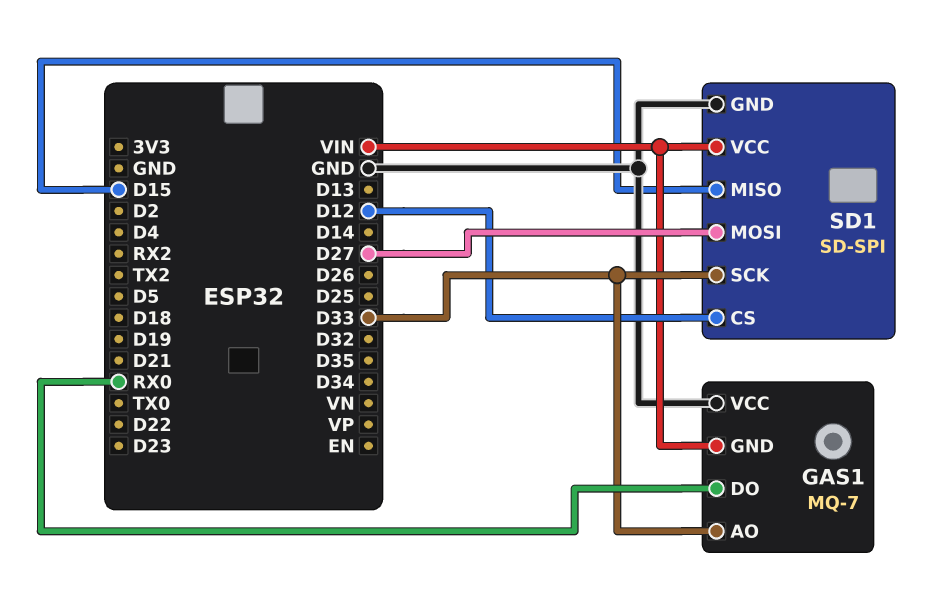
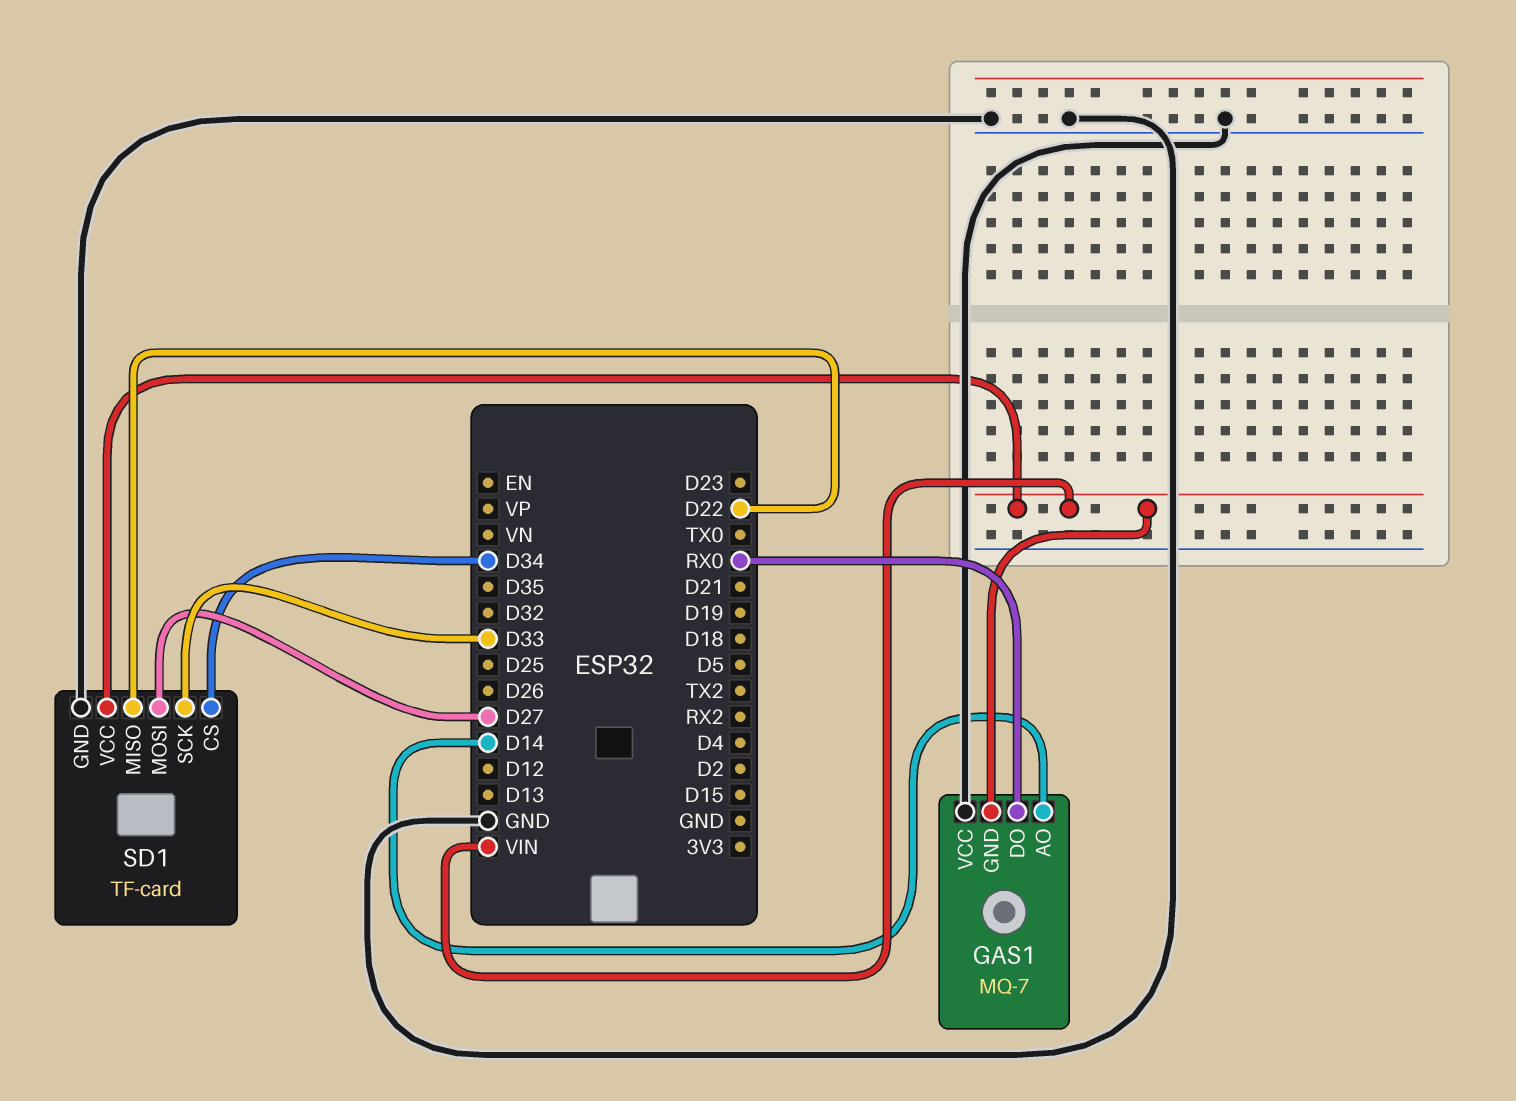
GAS1 pin AO: D33 -> D14
SD1: SD-SPI -> TF-card
SD1 pin CS: D12 -> D34
SD1 pin MISO: D15 -> D22

